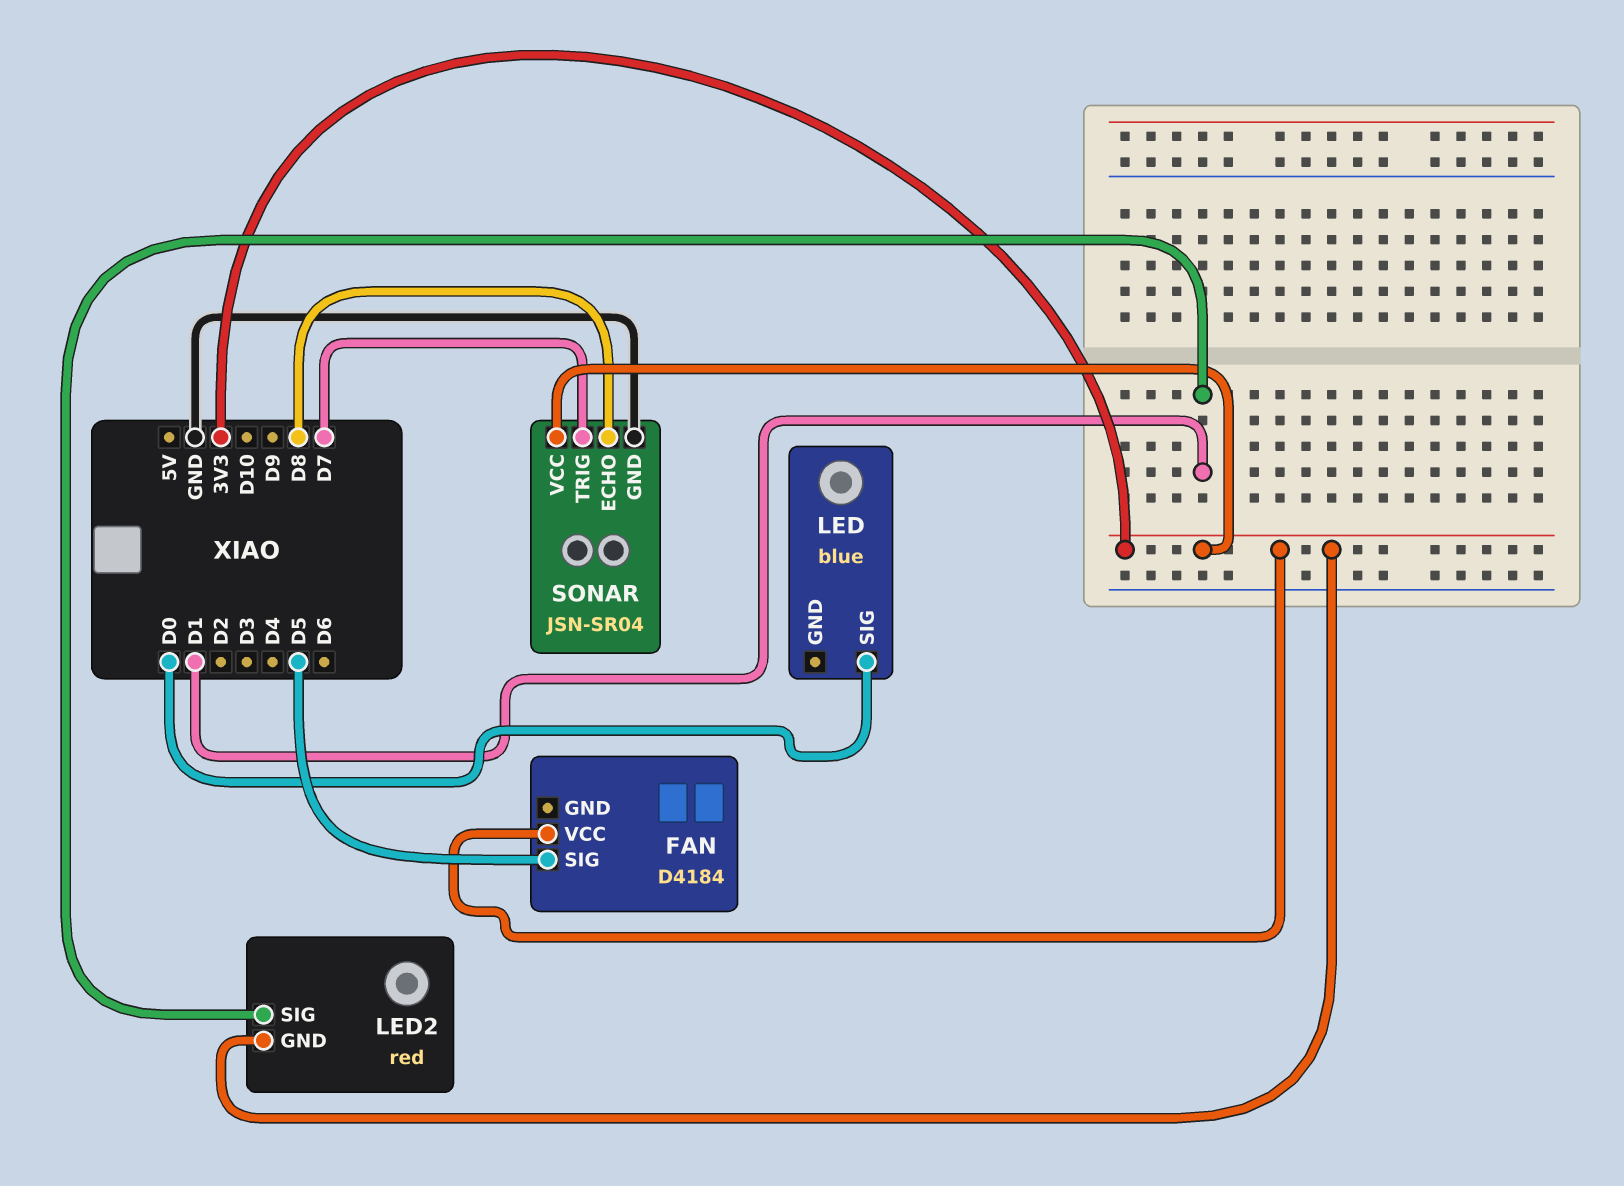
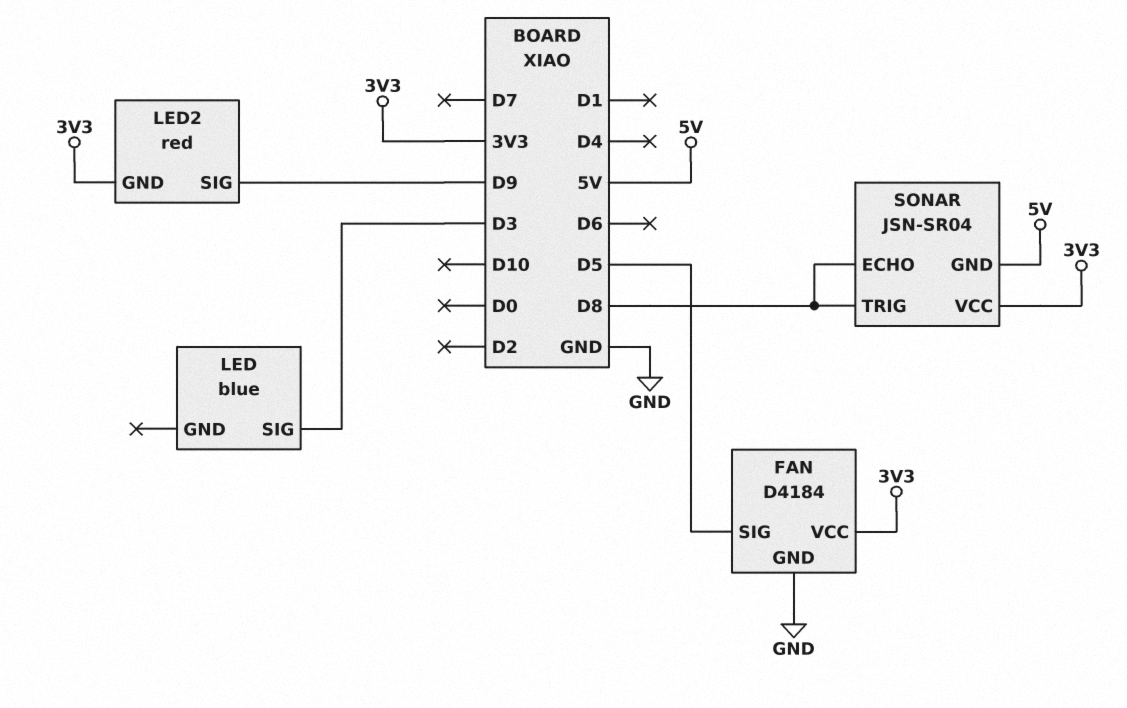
FAN pin GND: none -> GND
LED pin SIG: D0 -> D3
LED2 pin SIG: D1 -> D9
SONAR pin GND: GND -> 5V
SONAR pin TRIG: D7 -> D8

